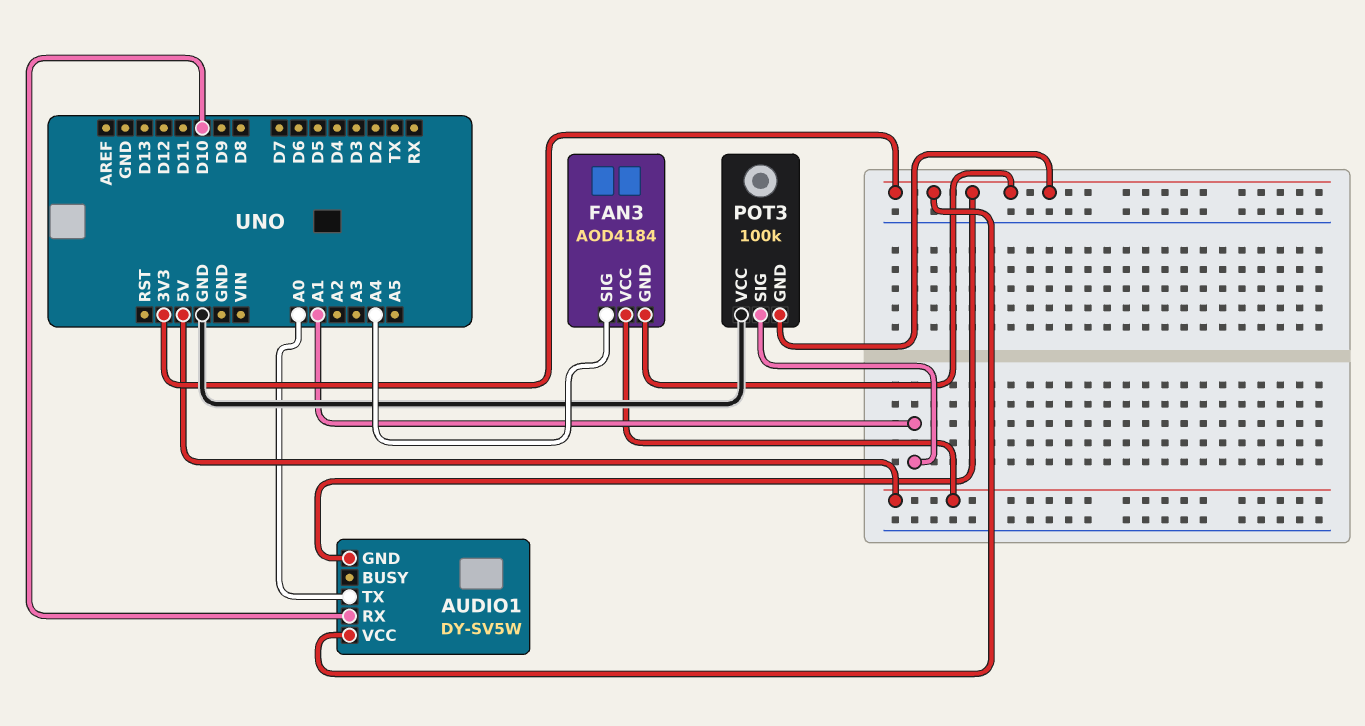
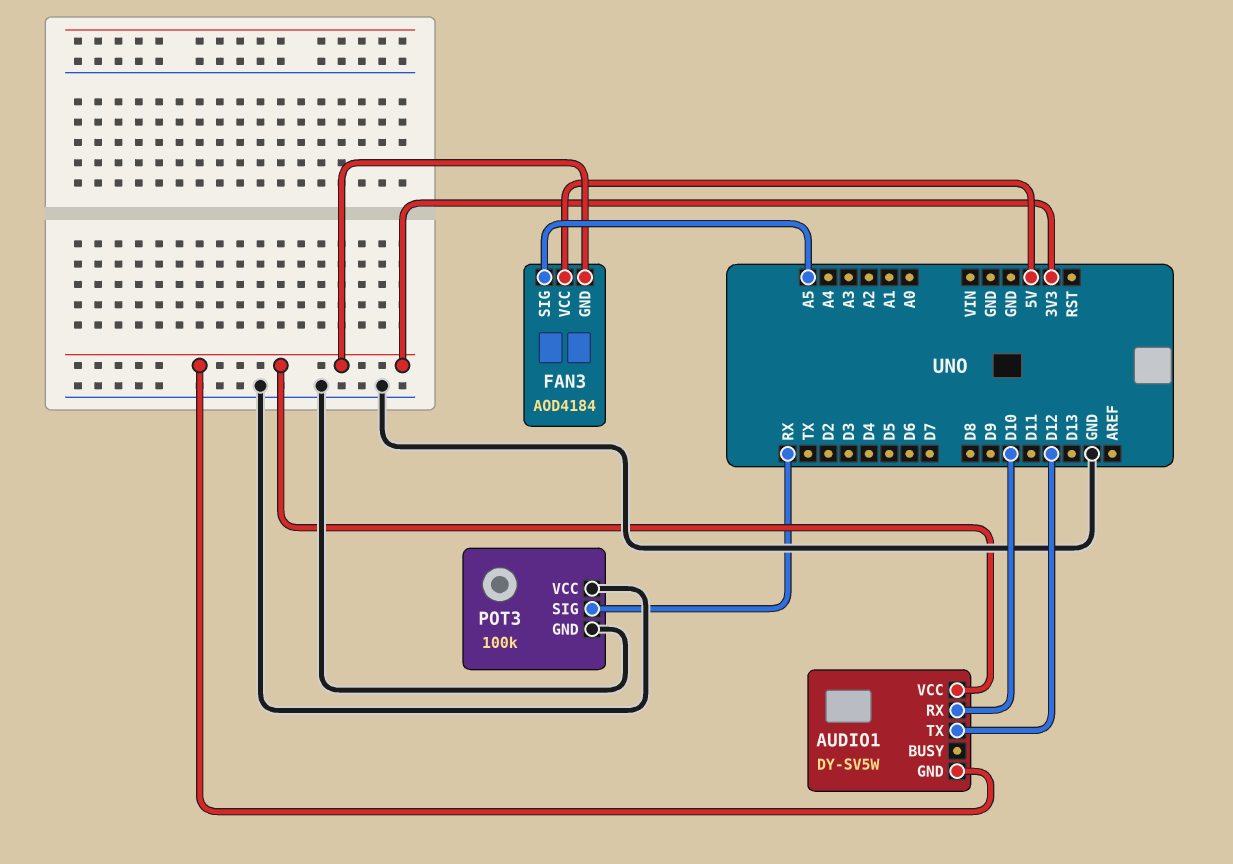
AUDIO1 pin TX: A0 -> D12
FAN3 pin SIG: A4 -> A5
POT3 pin GND: 3V3 -> GND
POT3 pin SIG: A1 -> RX

